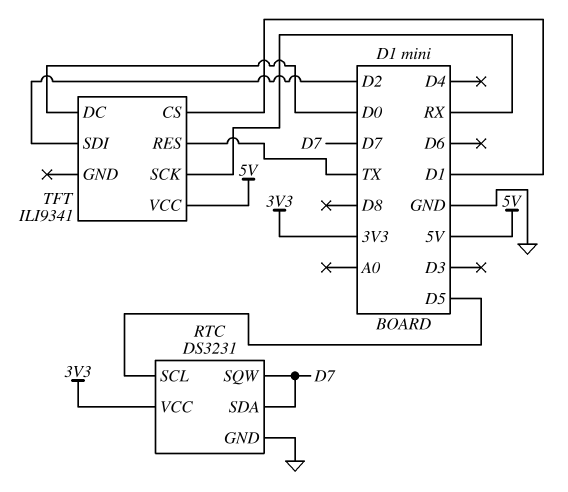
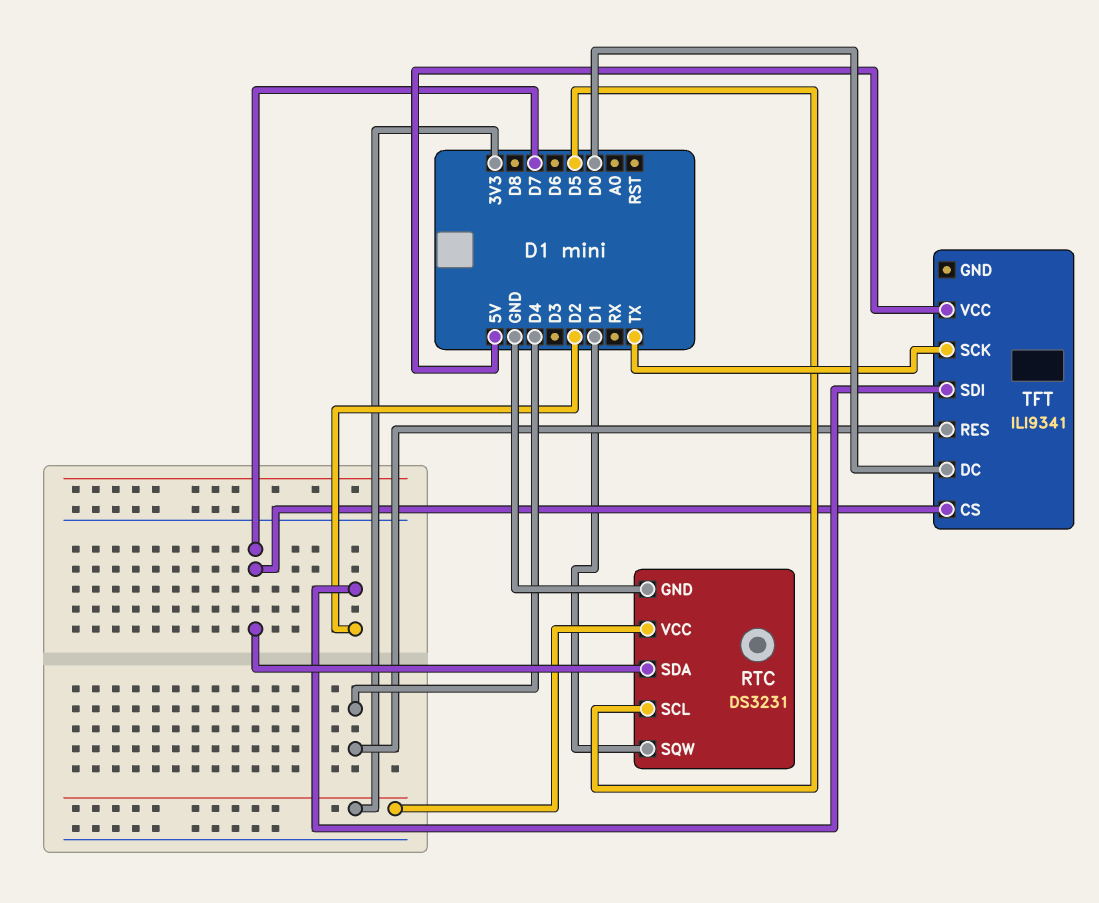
RTC pin SQW: D7 -> D1
TFT pin CS: D1 -> D7
TFT pin RES: TX -> D4
TFT pin SCK: RX -> TX

